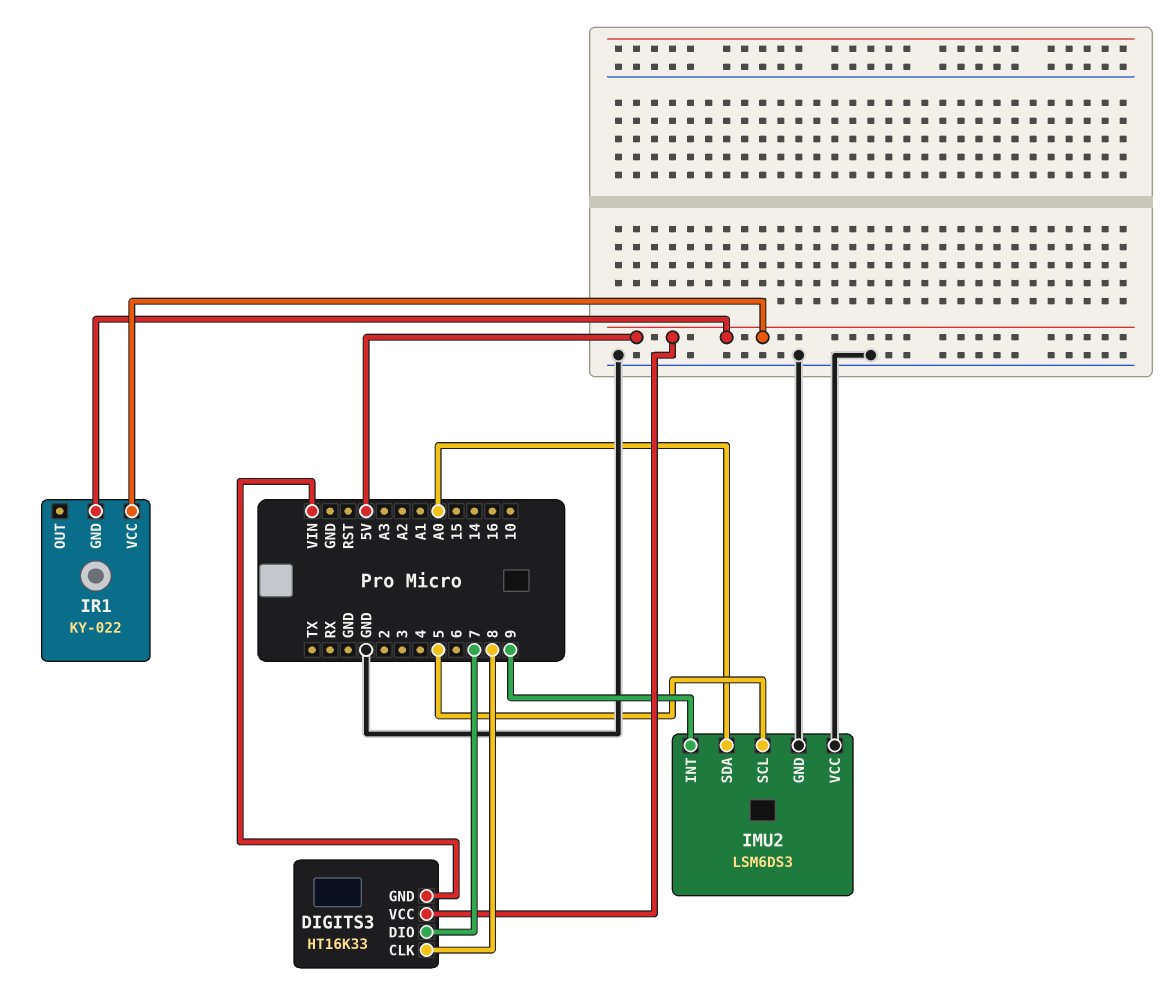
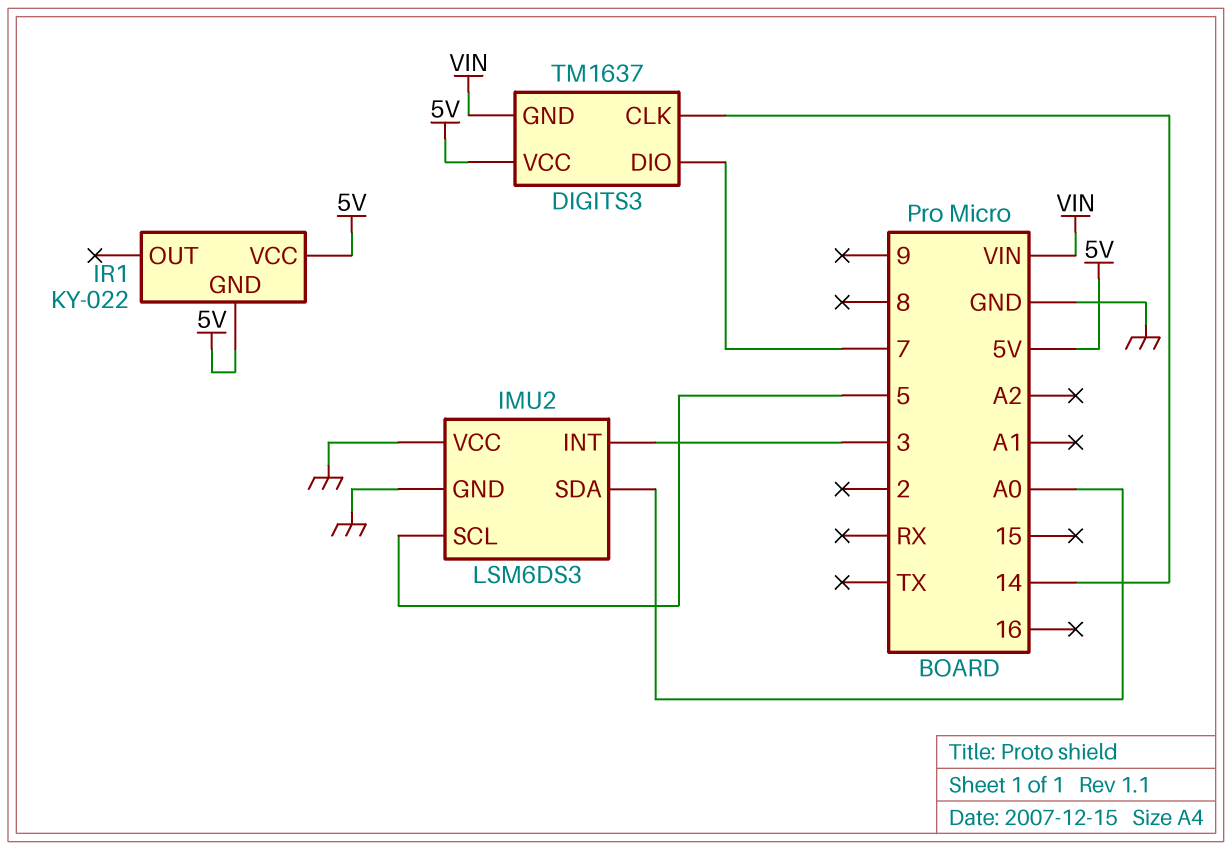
DIGITS3: HT16K33 -> TM1637
DIGITS3 pin CLK: 8 -> 14
IMU2 pin INT: 9 -> 3

